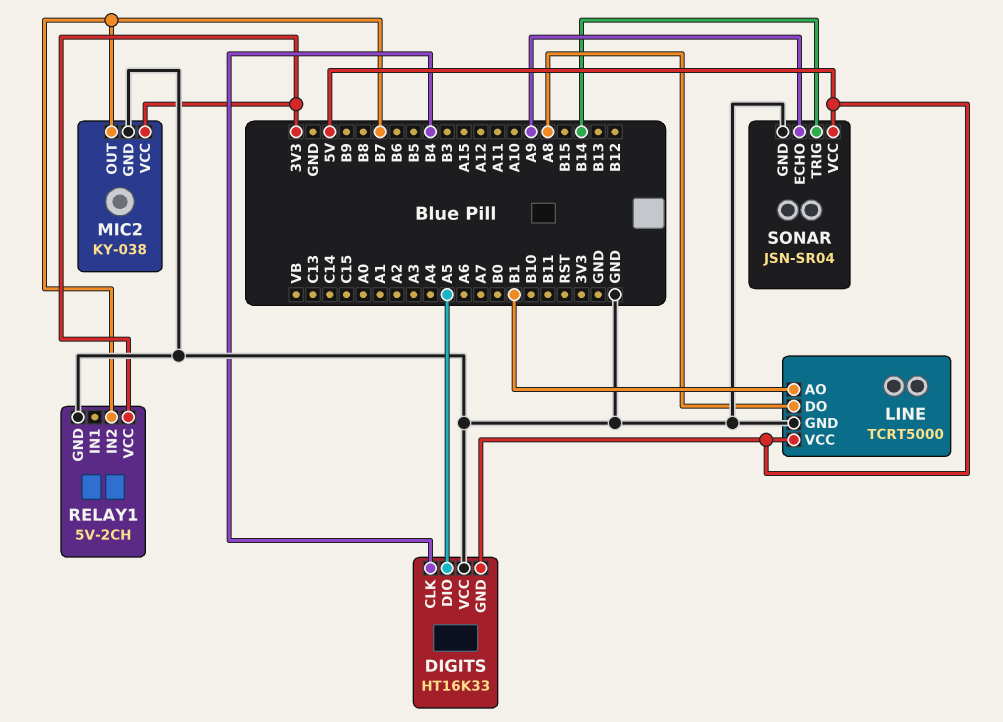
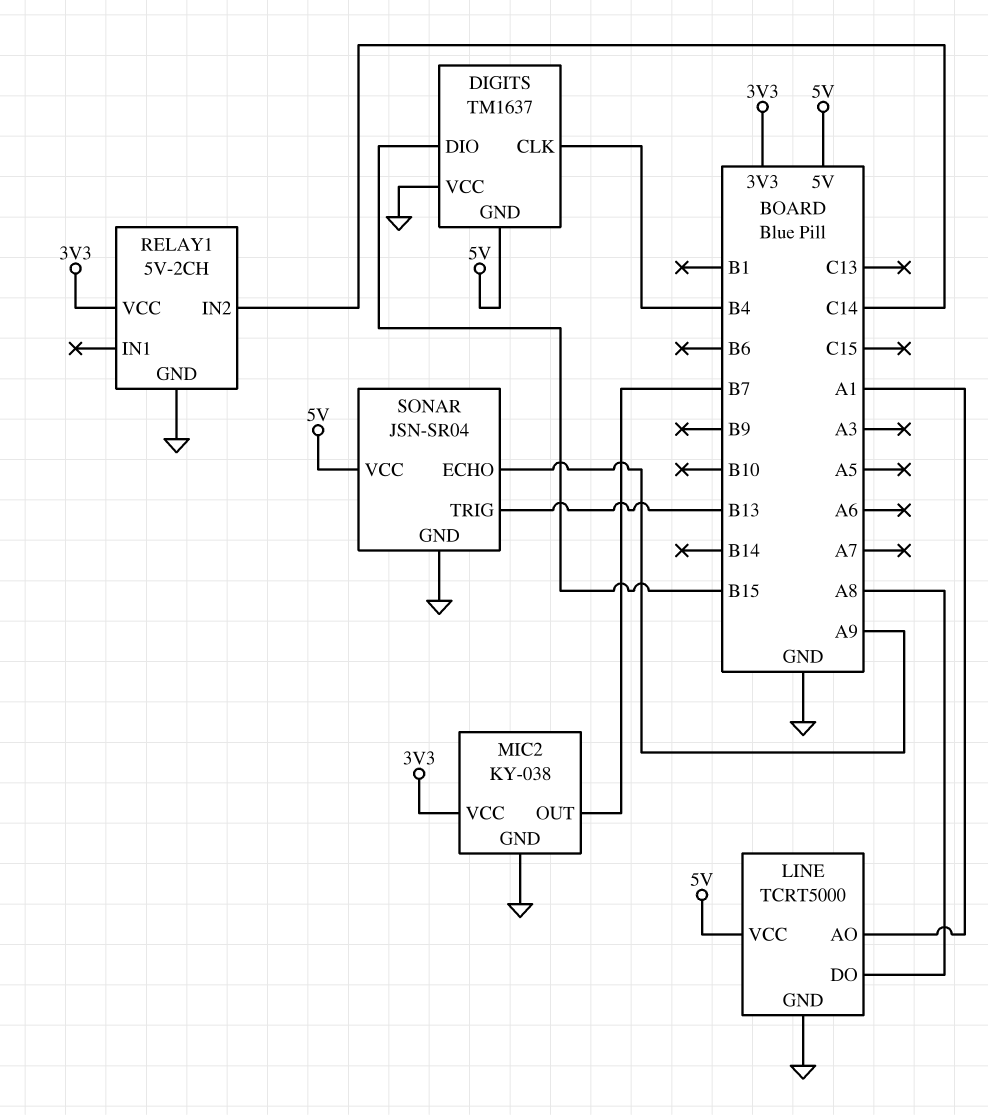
DIGITS: HT16K33 -> TM1637
DIGITS pin DIO: A5 -> B15
LINE pin AO: B1 -> A1
RELAY1 pin IN2: B7 -> C14
SONAR pin TRIG: B14 -> B13

